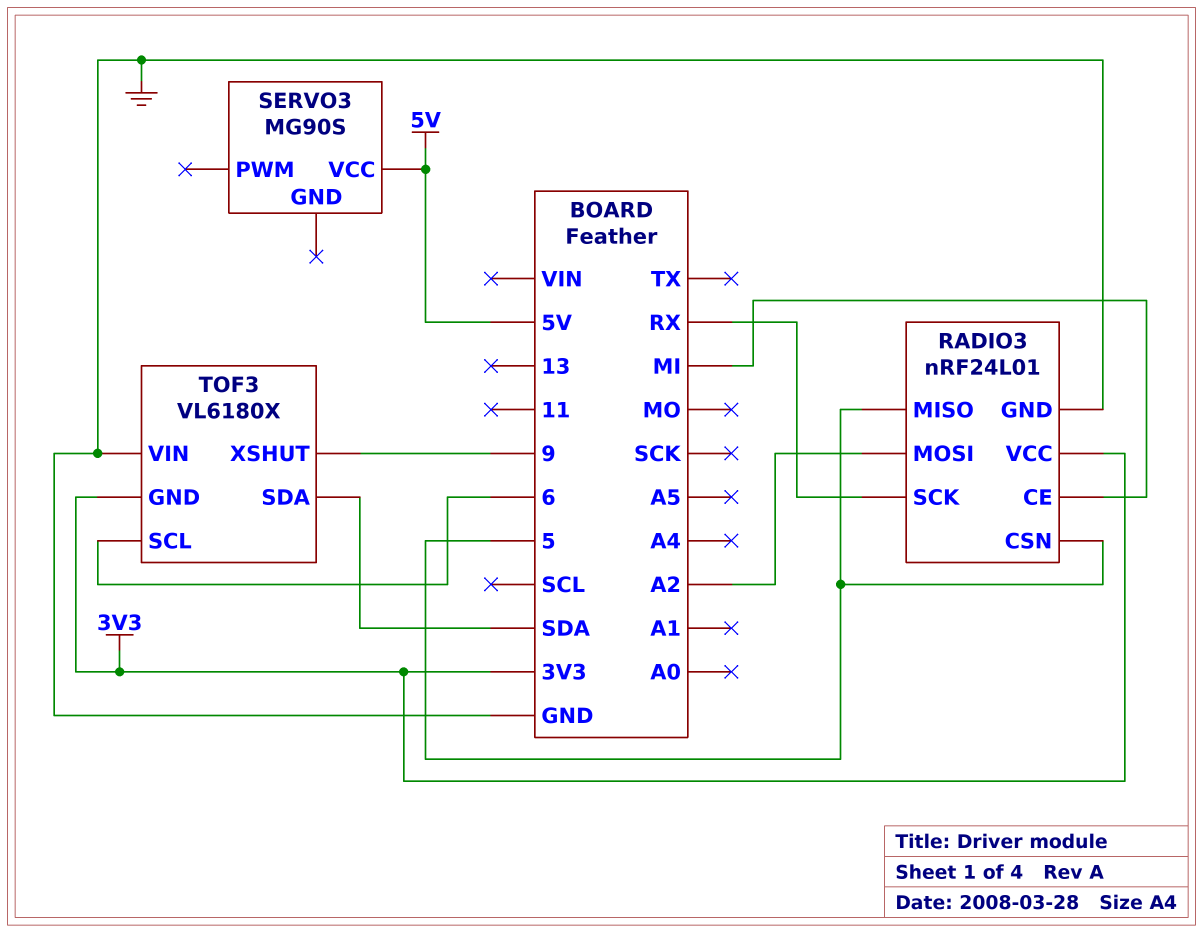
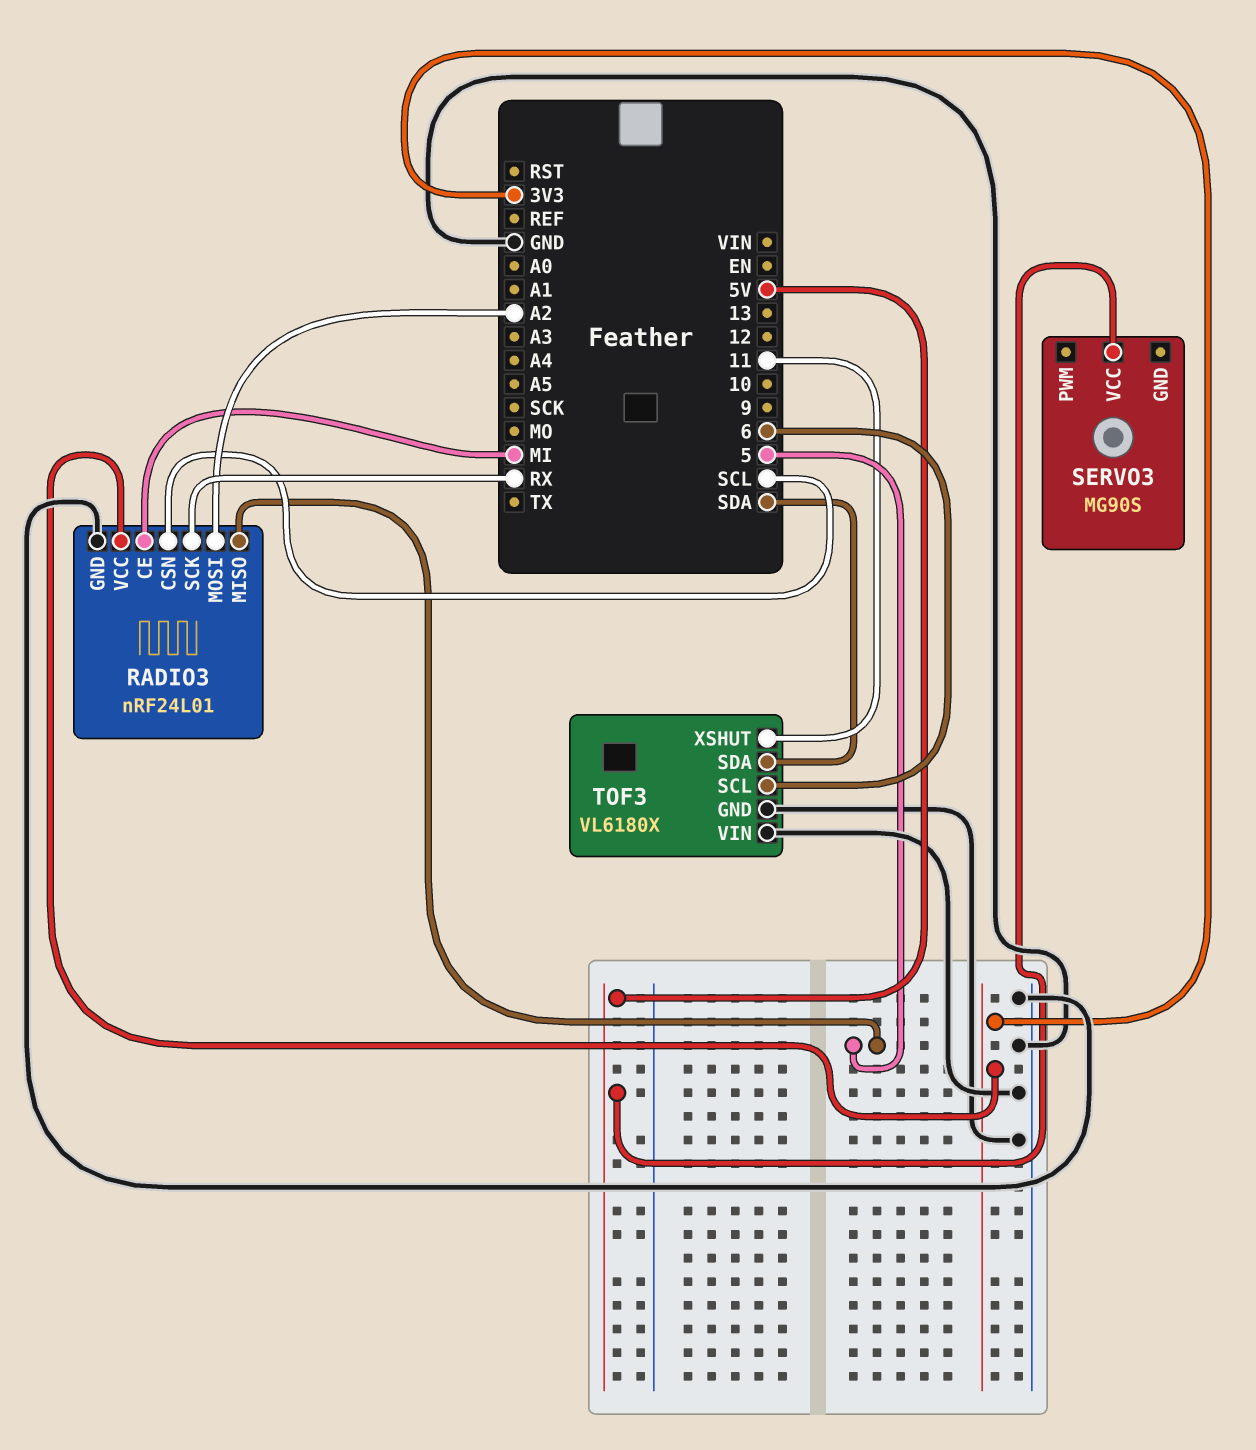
RADIO3 pin CSN: 5 -> SCL
TOF3 pin GND: 3V3 -> GND
TOF3 pin XSHUT: 9 -> 11

